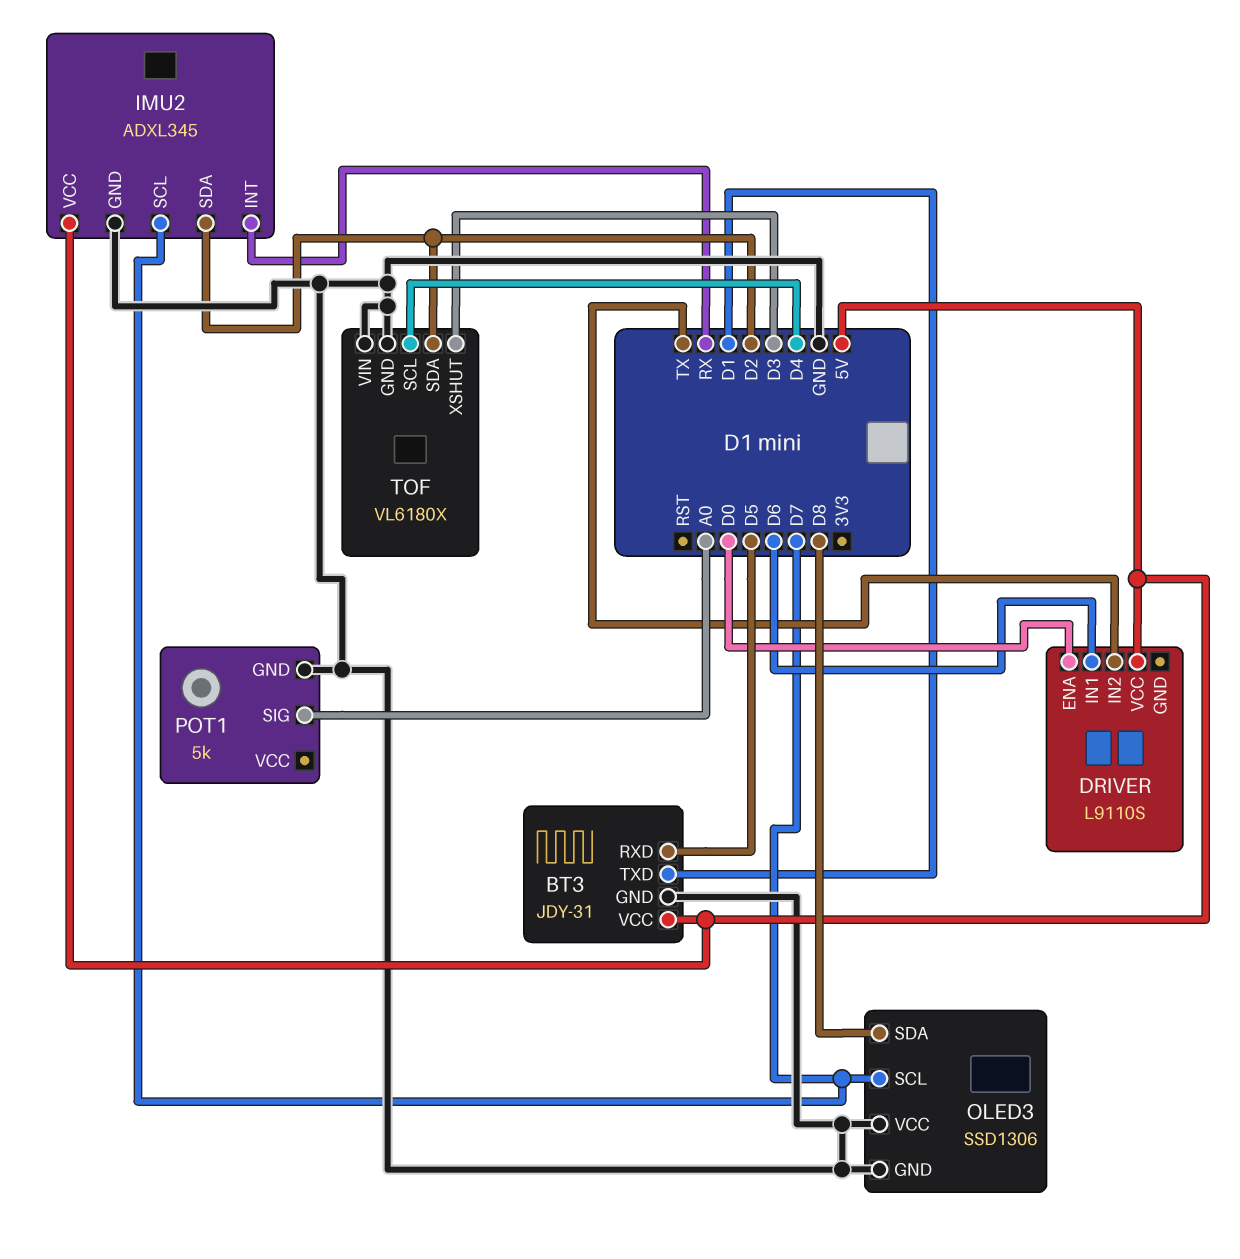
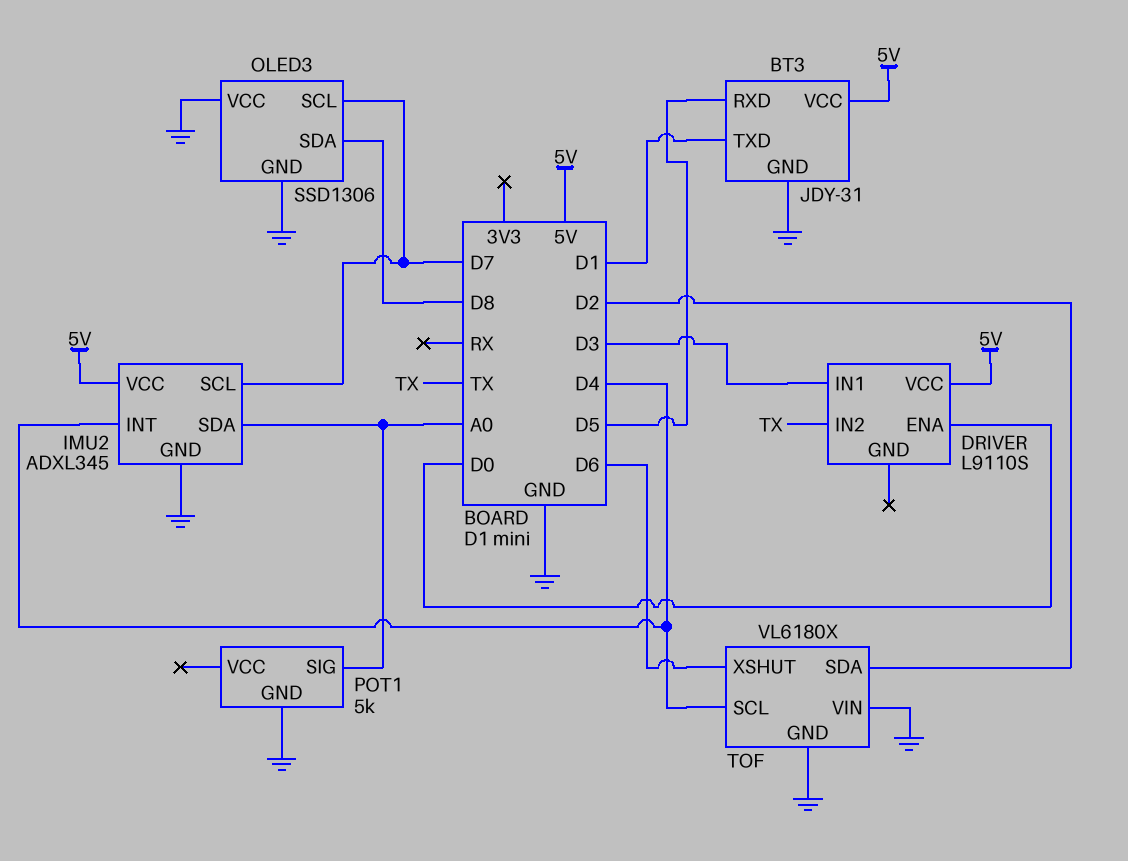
DRIVER pin IN1: D6 -> D3
IMU2 pin INT: RX -> D4
IMU2 pin SDA: D2 -> A0
TOF pin XSHUT: D3 -> D6

